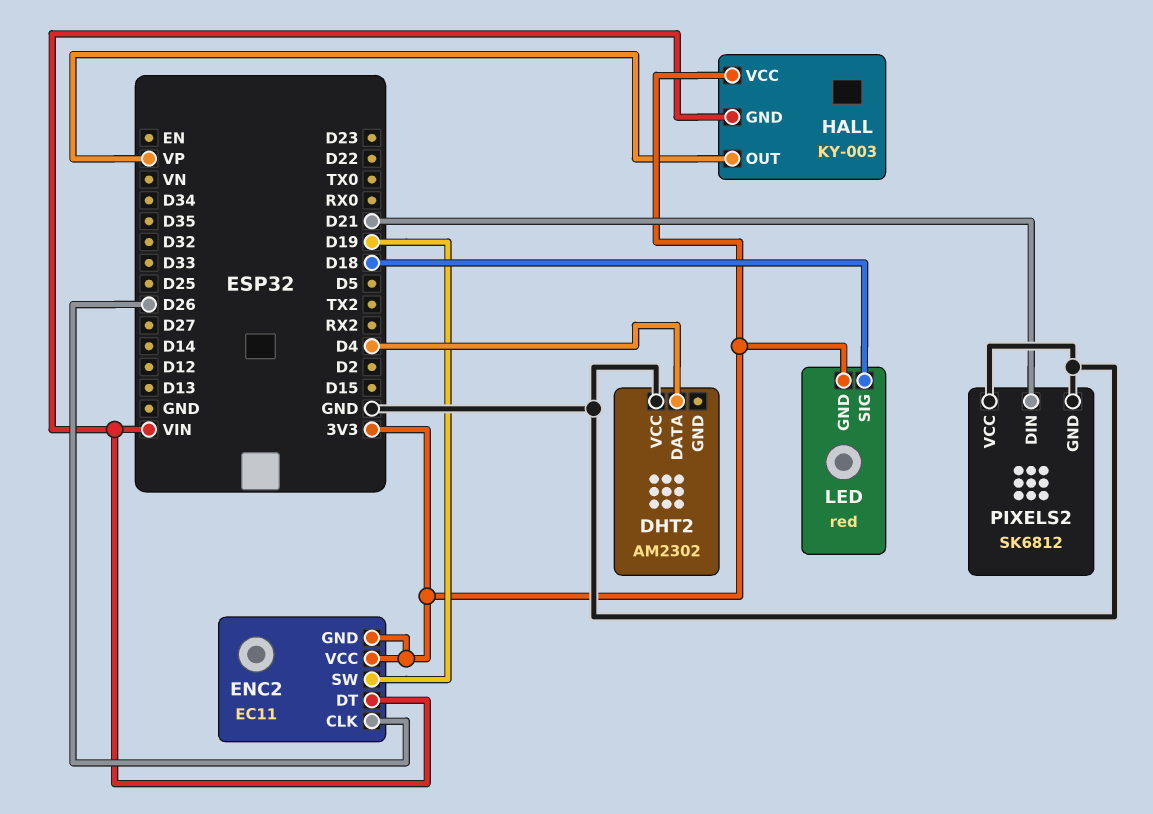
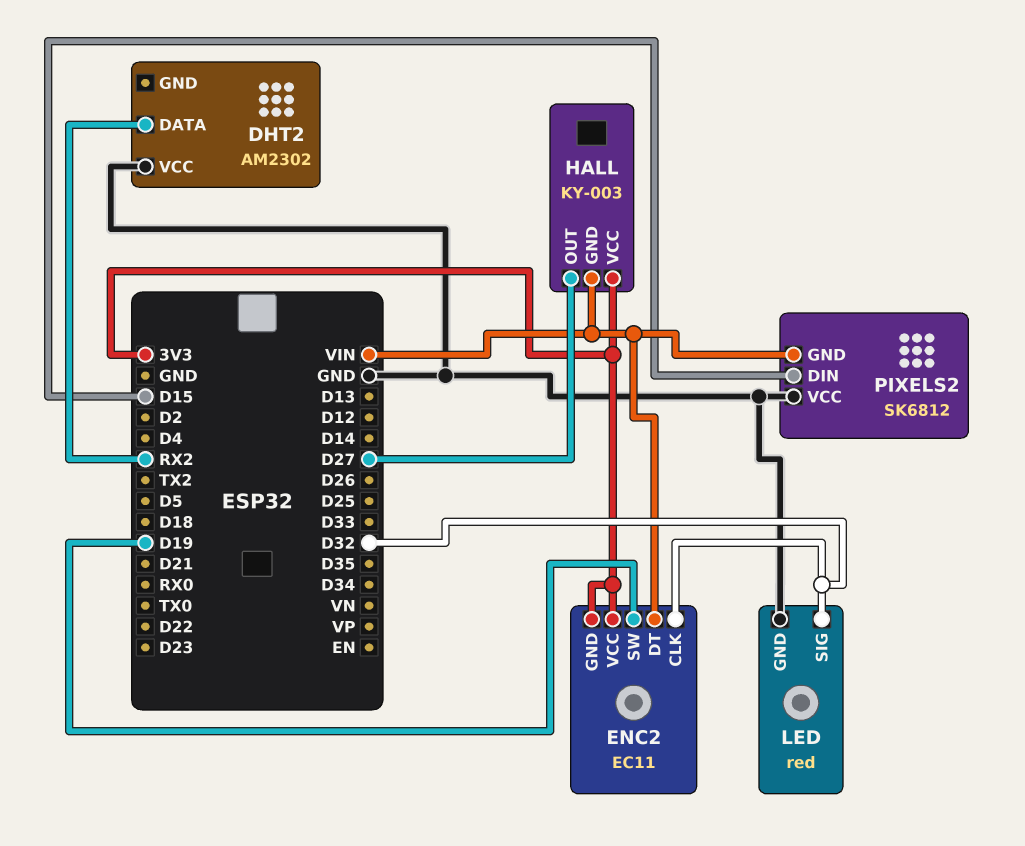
DHT2 pin DATA: D4 -> RX2
ENC2 pin CLK: D26 -> D32
HALL pin OUT: VP -> D27
LED pin GND: 3V3 -> GND
LED pin SIG: D18 -> D32
PIXELS2 pin DIN: D21 -> D15
PIXELS2 pin GND: GND -> VIN

